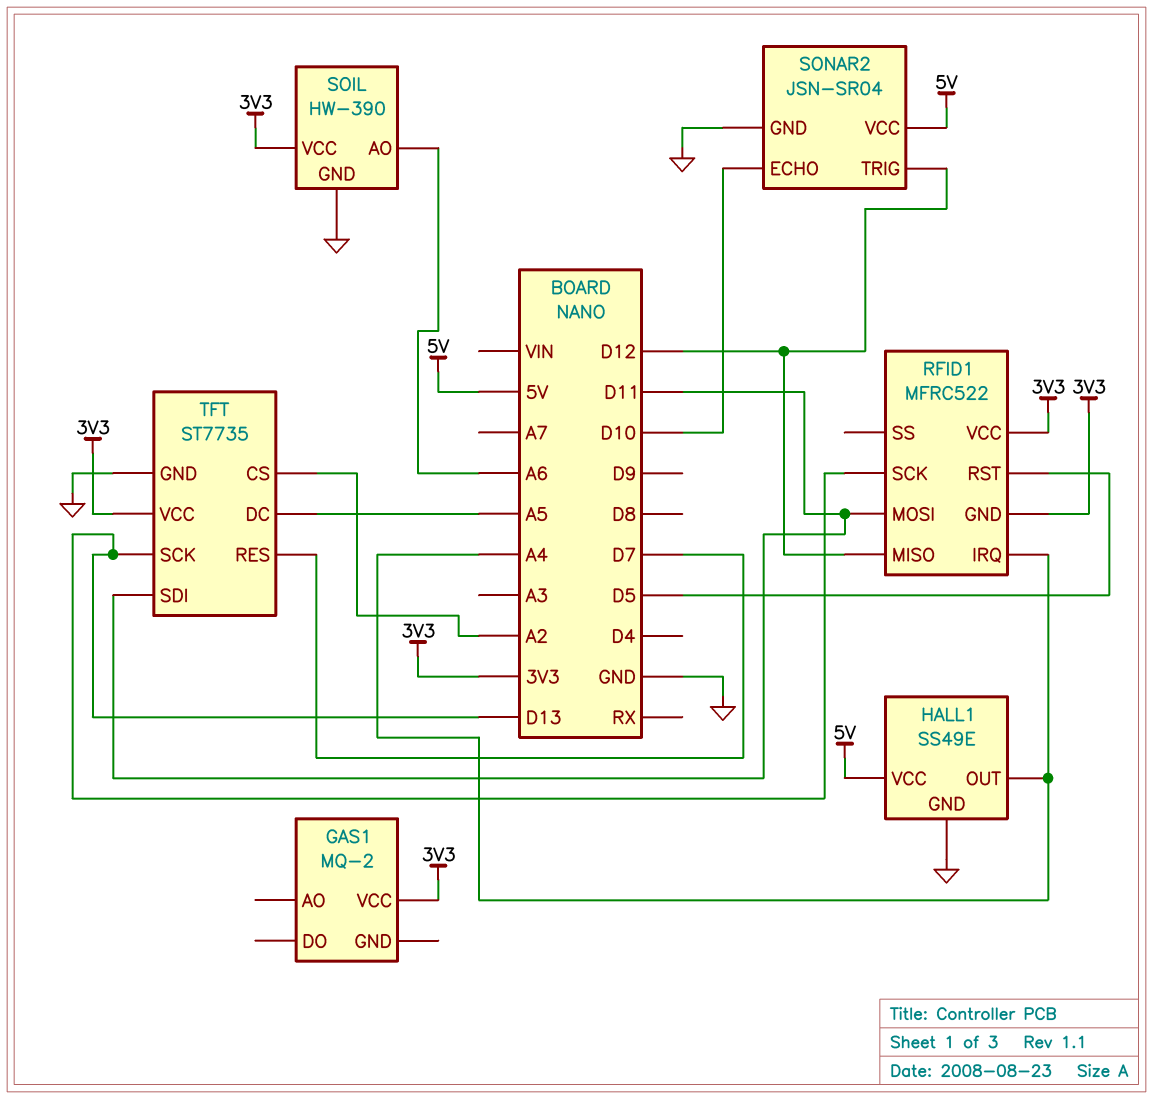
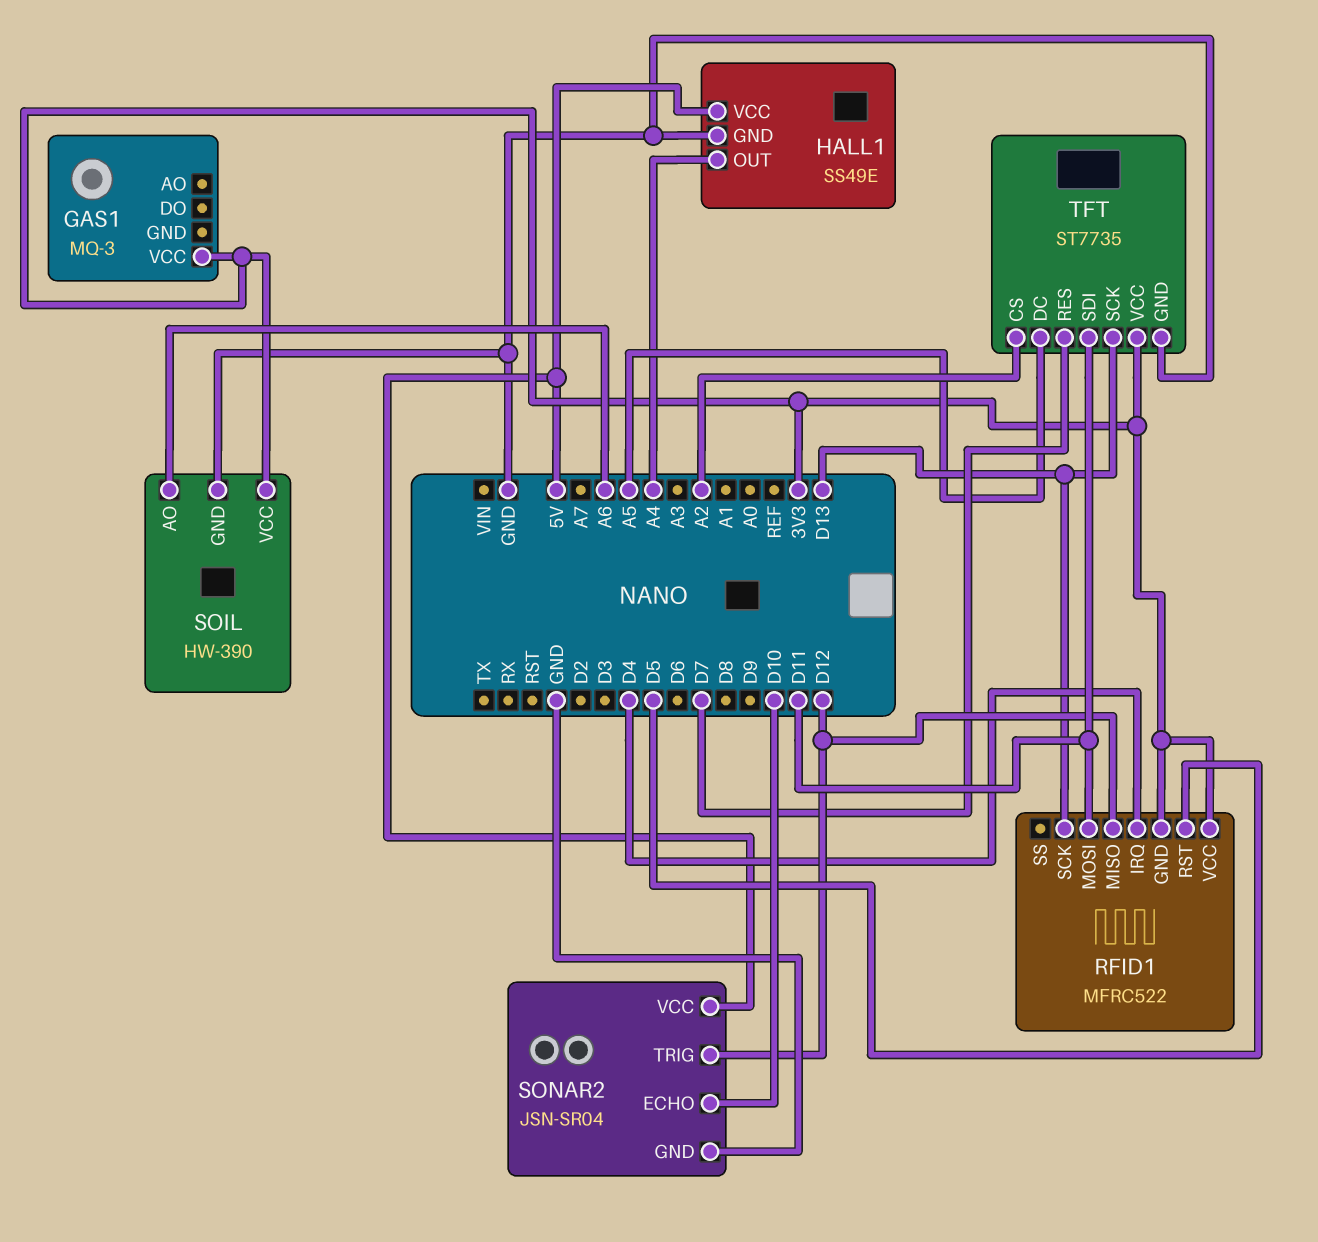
GAS1: MQ-2 -> MQ-3
RFID1 pin IRQ: A4 -> D4

